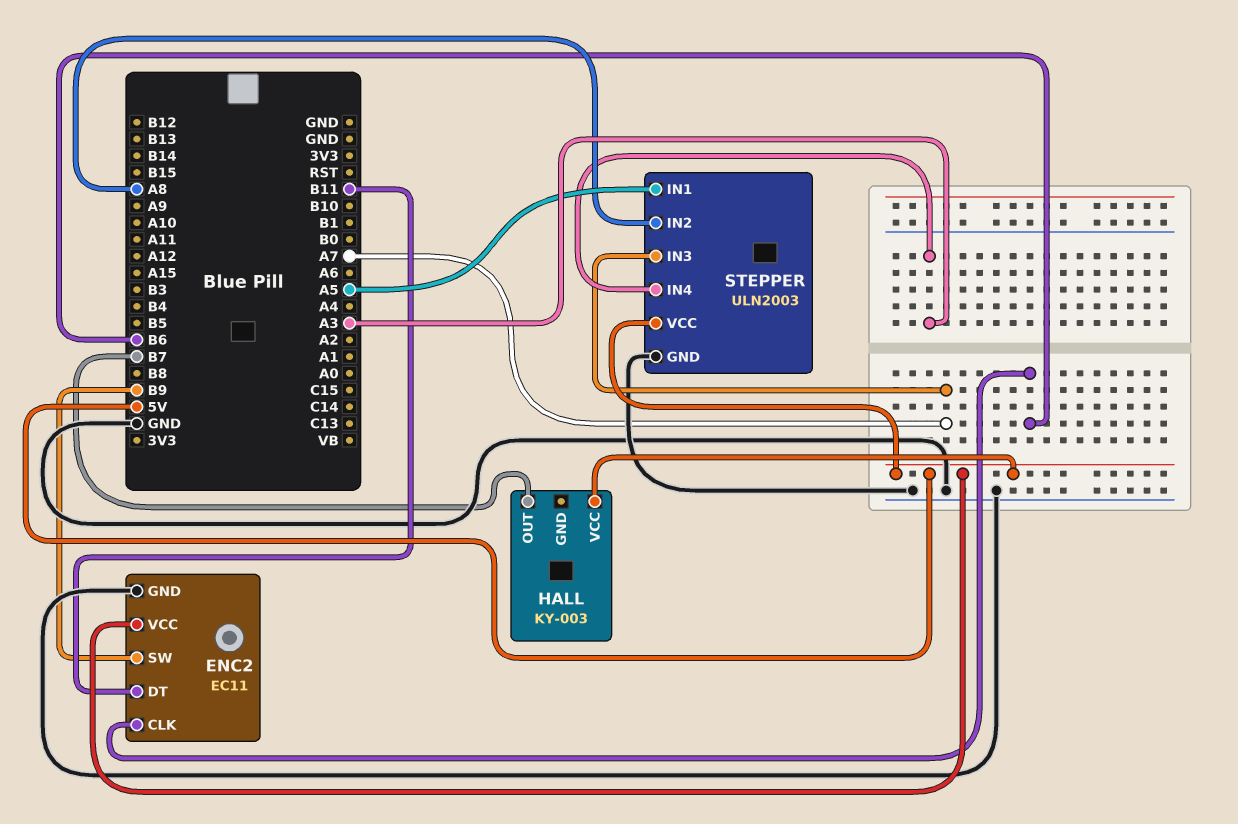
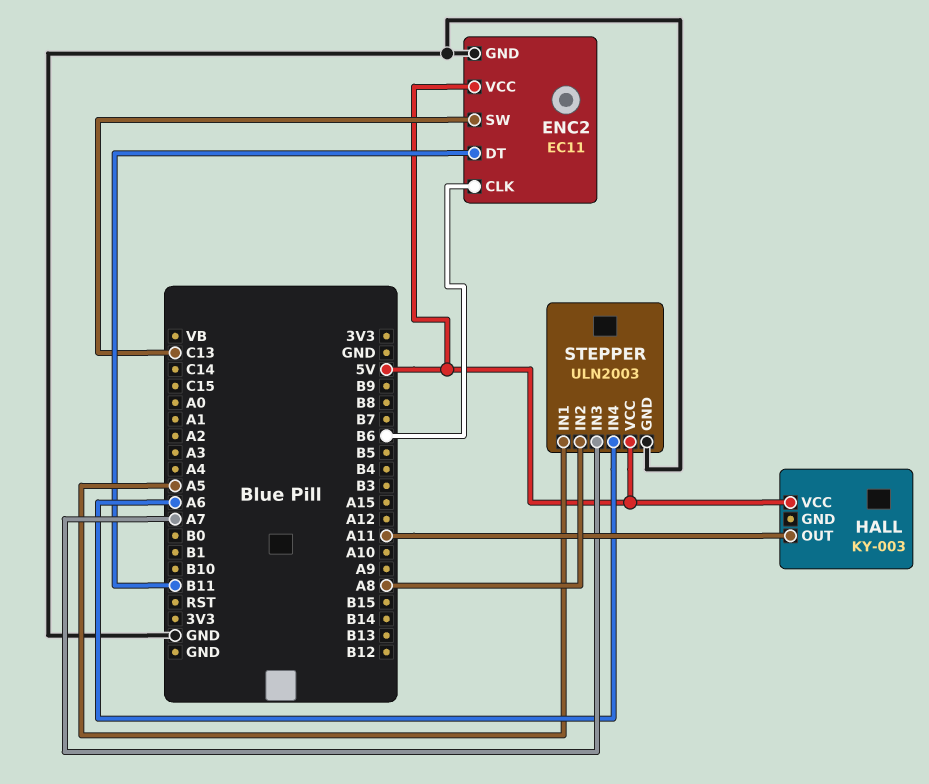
ENC2 pin SW: B9 -> C13
HALL pin OUT: B7 -> A11
STEPPER pin IN4: A3 -> A6

